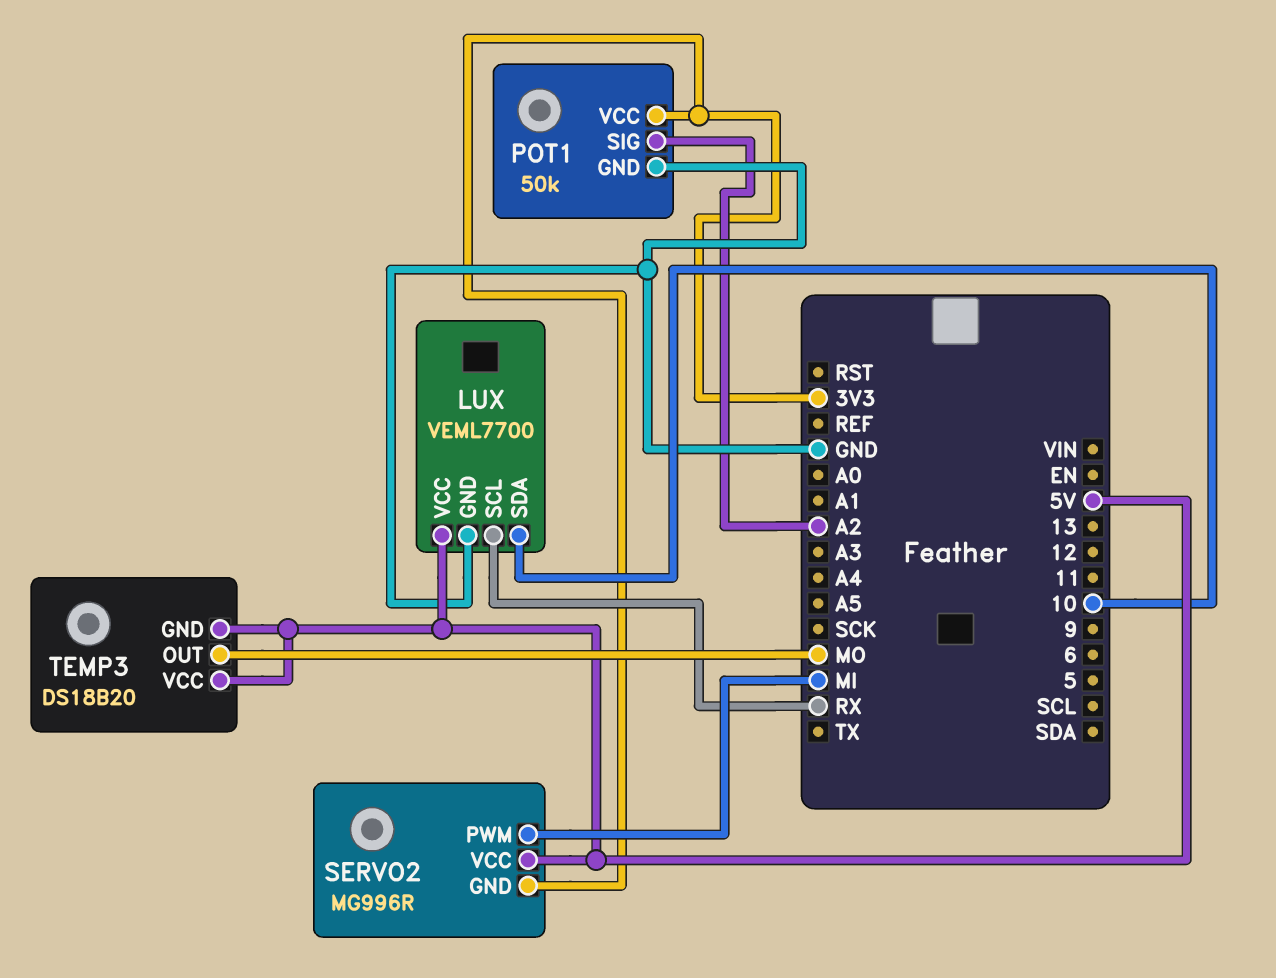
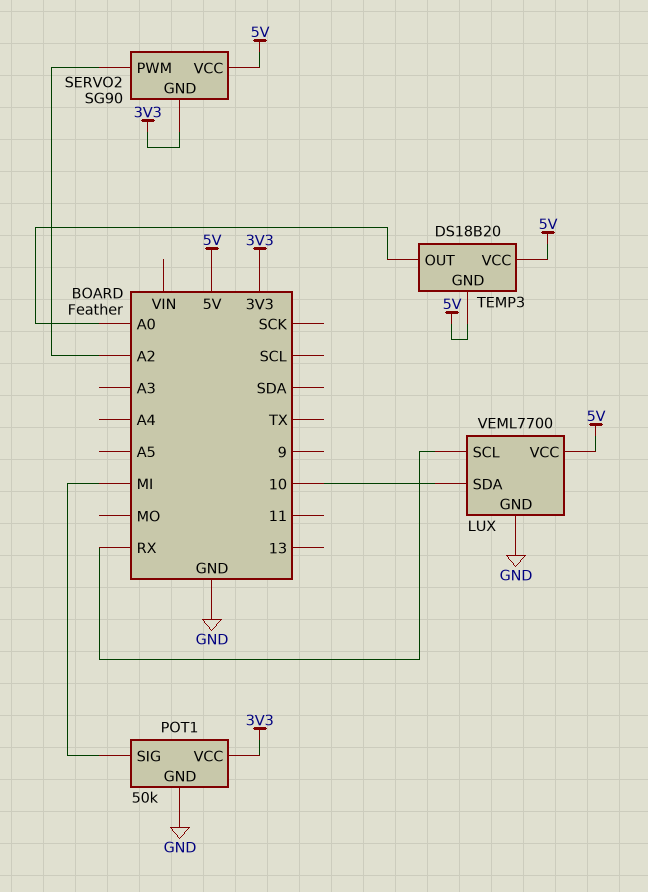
POT1 pin SIG: A2 -> MI
SERVO2: MG996R -> SG90
SERVO2 pin PWM: MI -> A2
TEMP3 pin OUT: MO -> A0

